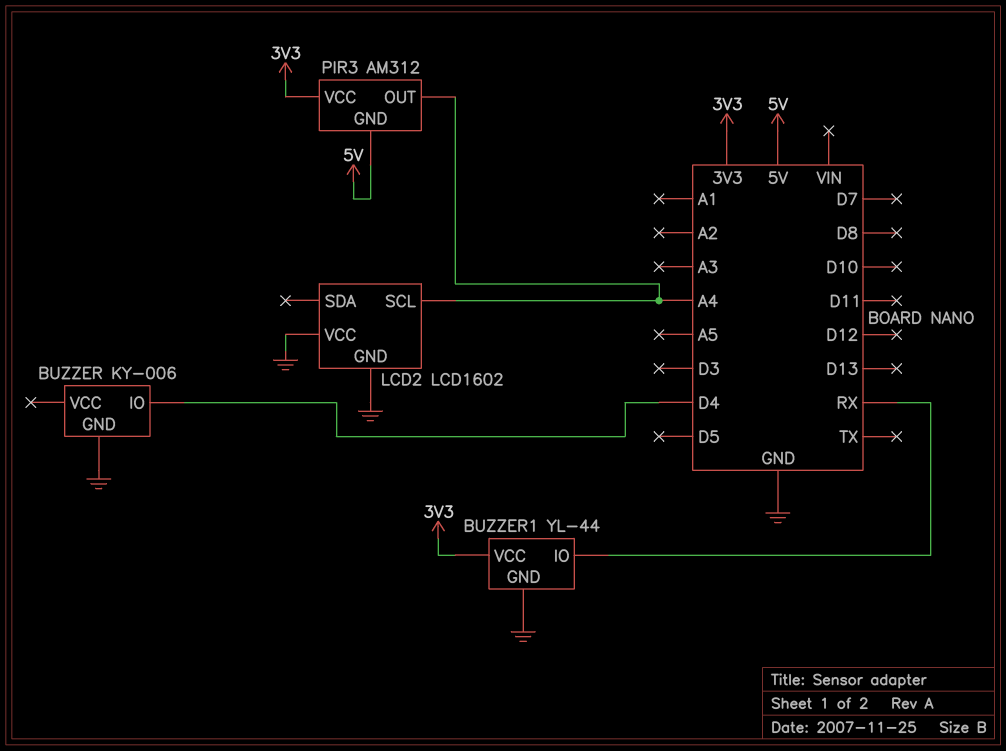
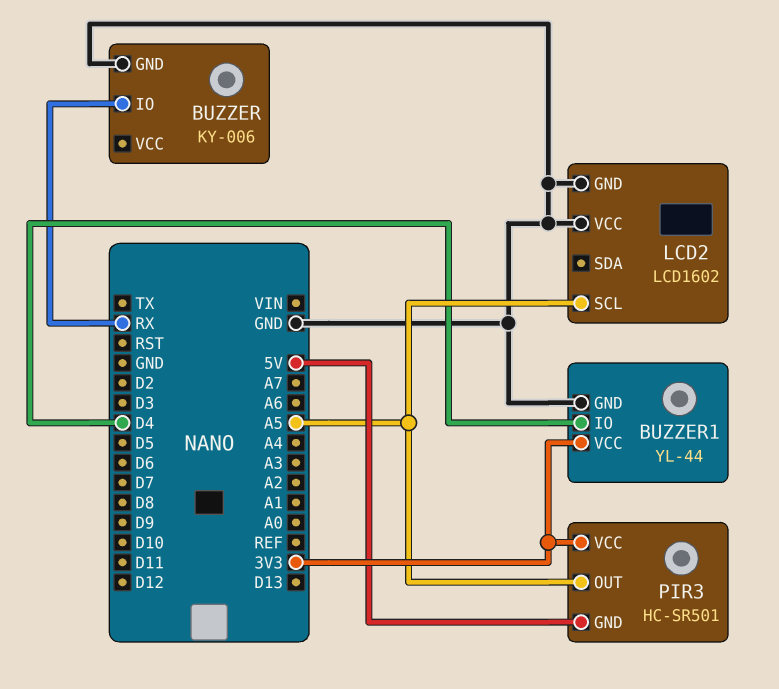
BUZZER pin IO: D4 -> RX
BUZZER1 pin IO: RX -> D4
LCD2 pin SCL: A4 -> A5
PIR3: AM312 -> HC-SR501
PIR3 pin OUT: A4 -> A5

